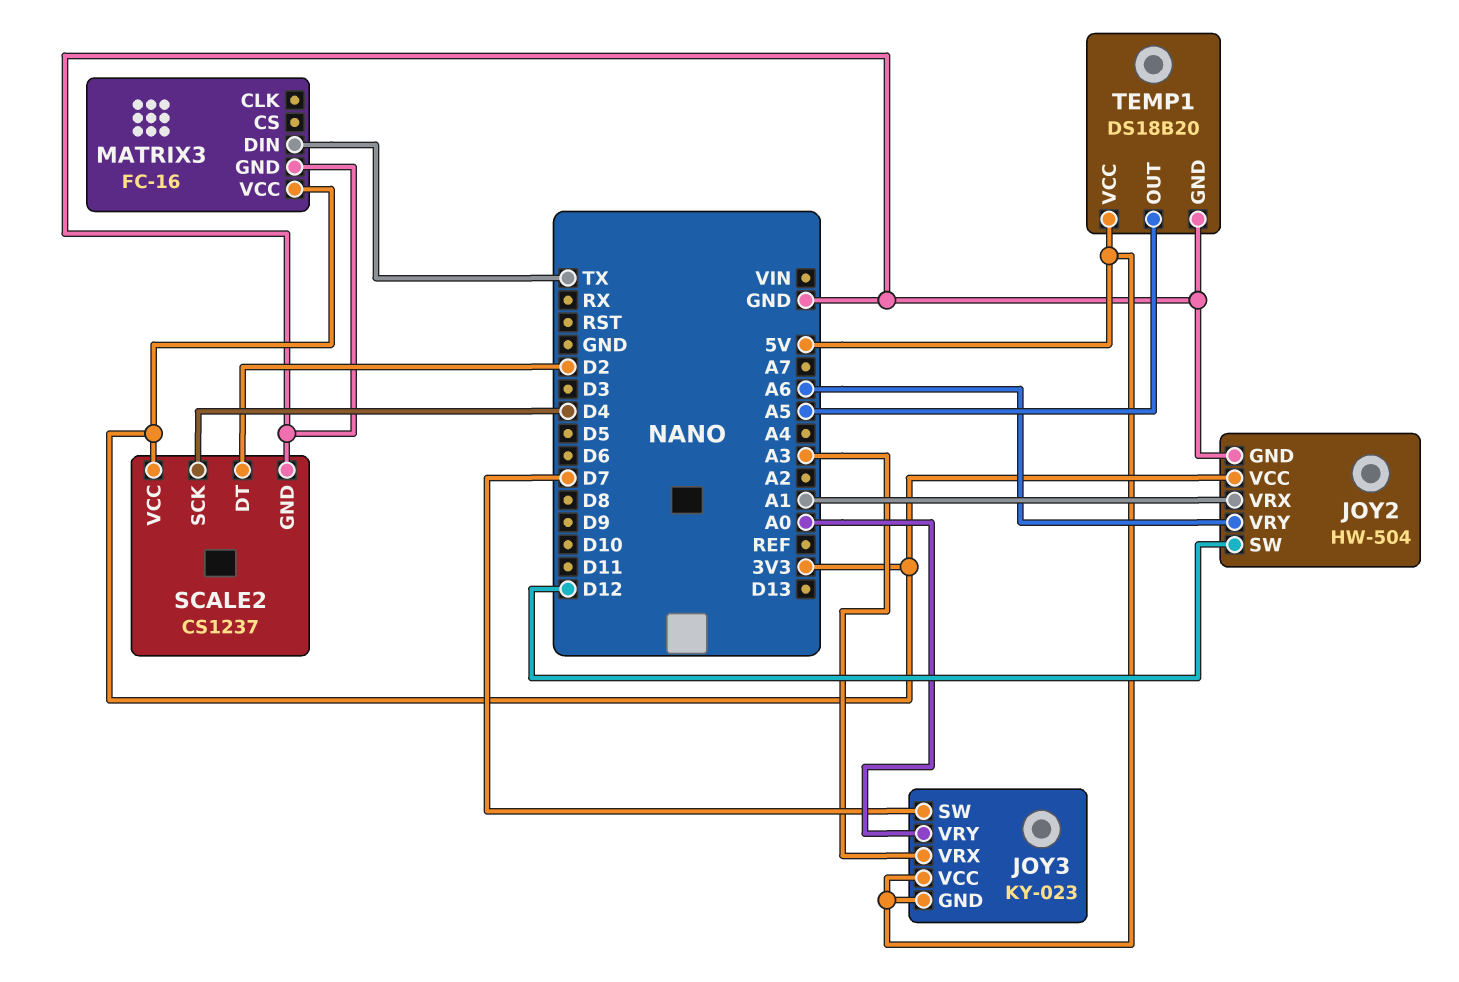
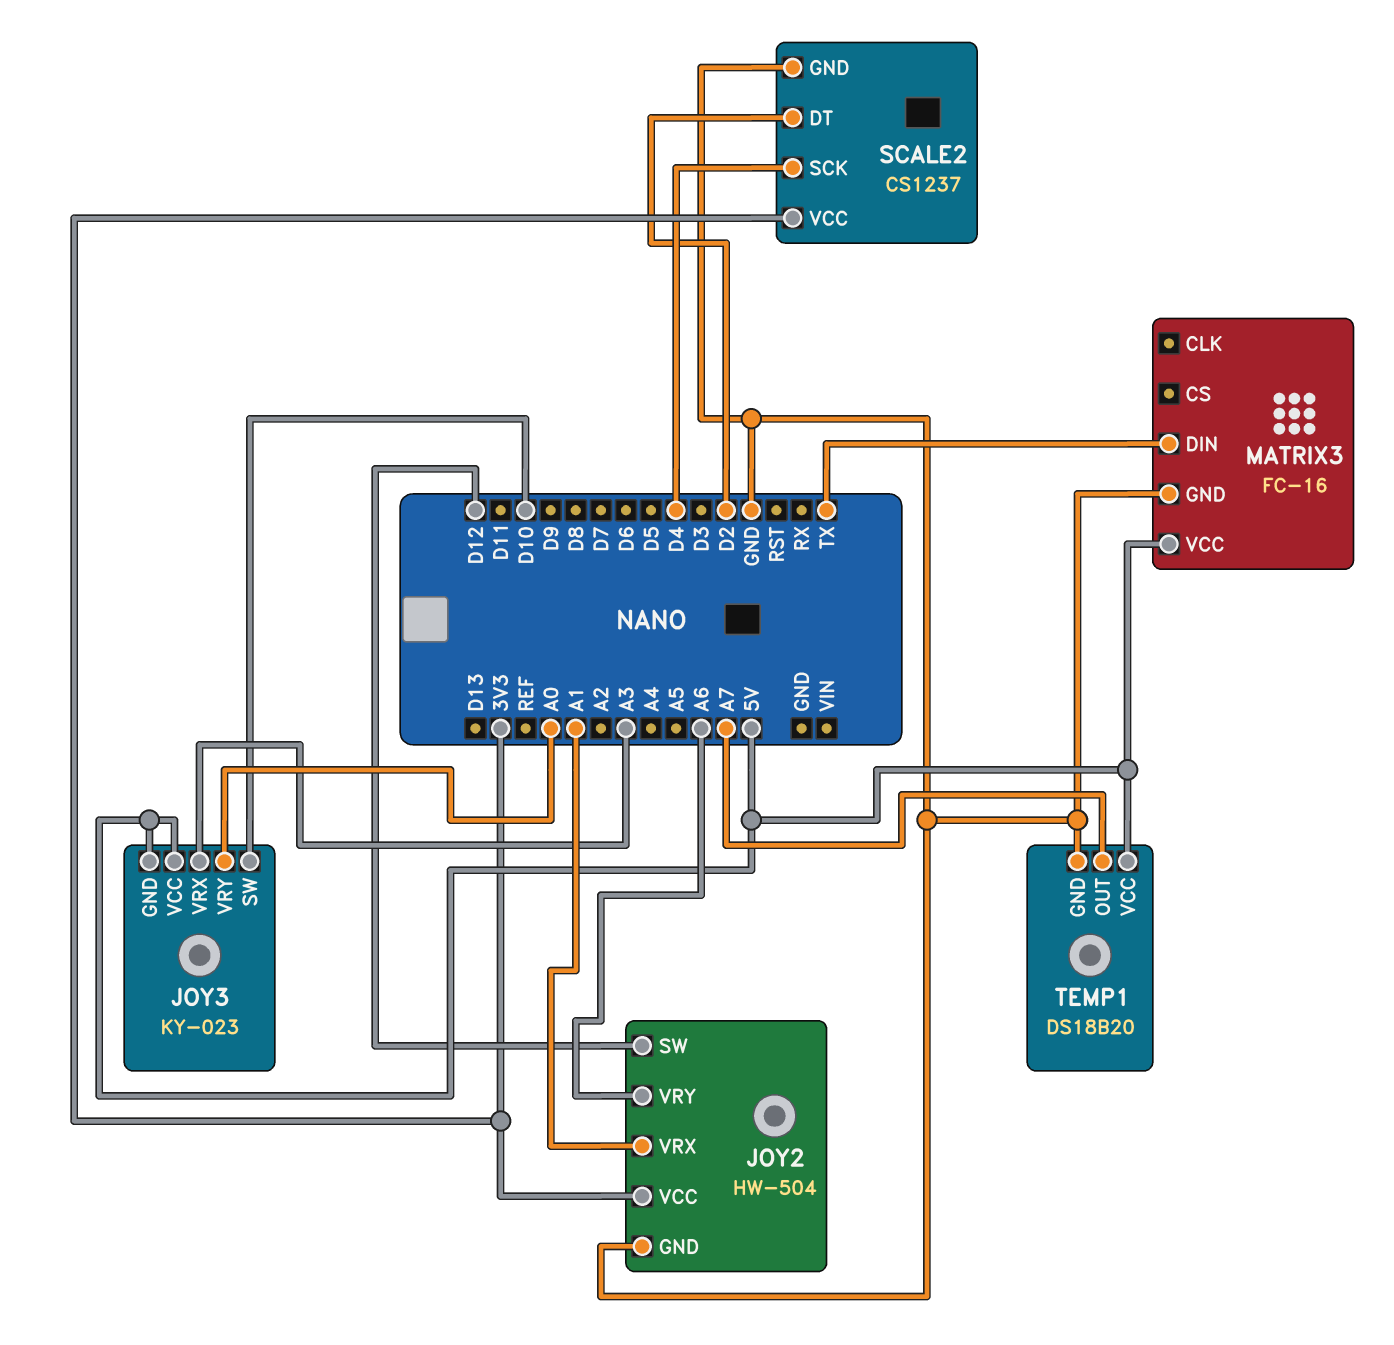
JOY3 pin SW: D7 -> D10
MATRIX3 pin VCC: 3V3 -> 5V
TEMP1 pin OUT: A5 -> A7

